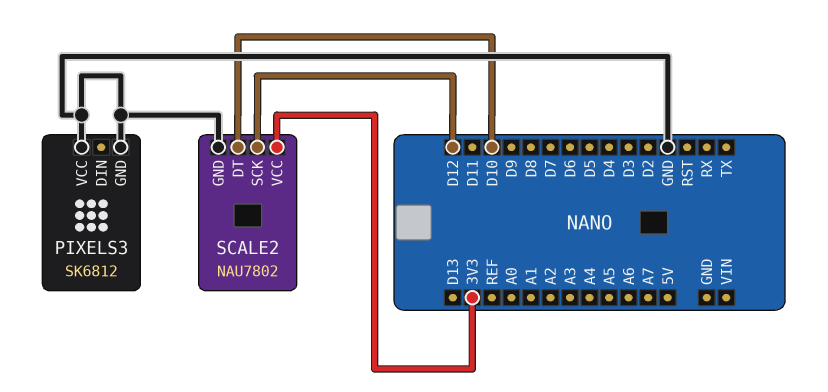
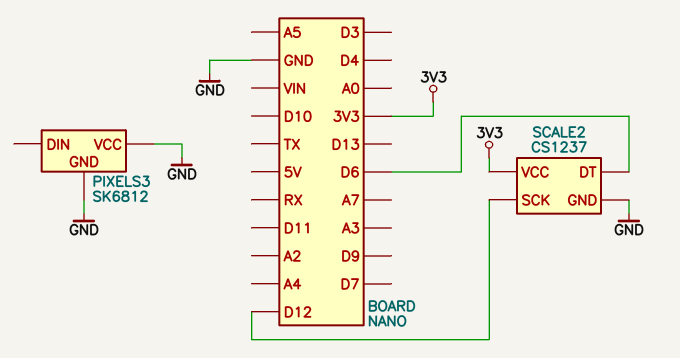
SCALE2: NAU7802 -> CS1237
SCALE2 pin DT: D10 -> D6

